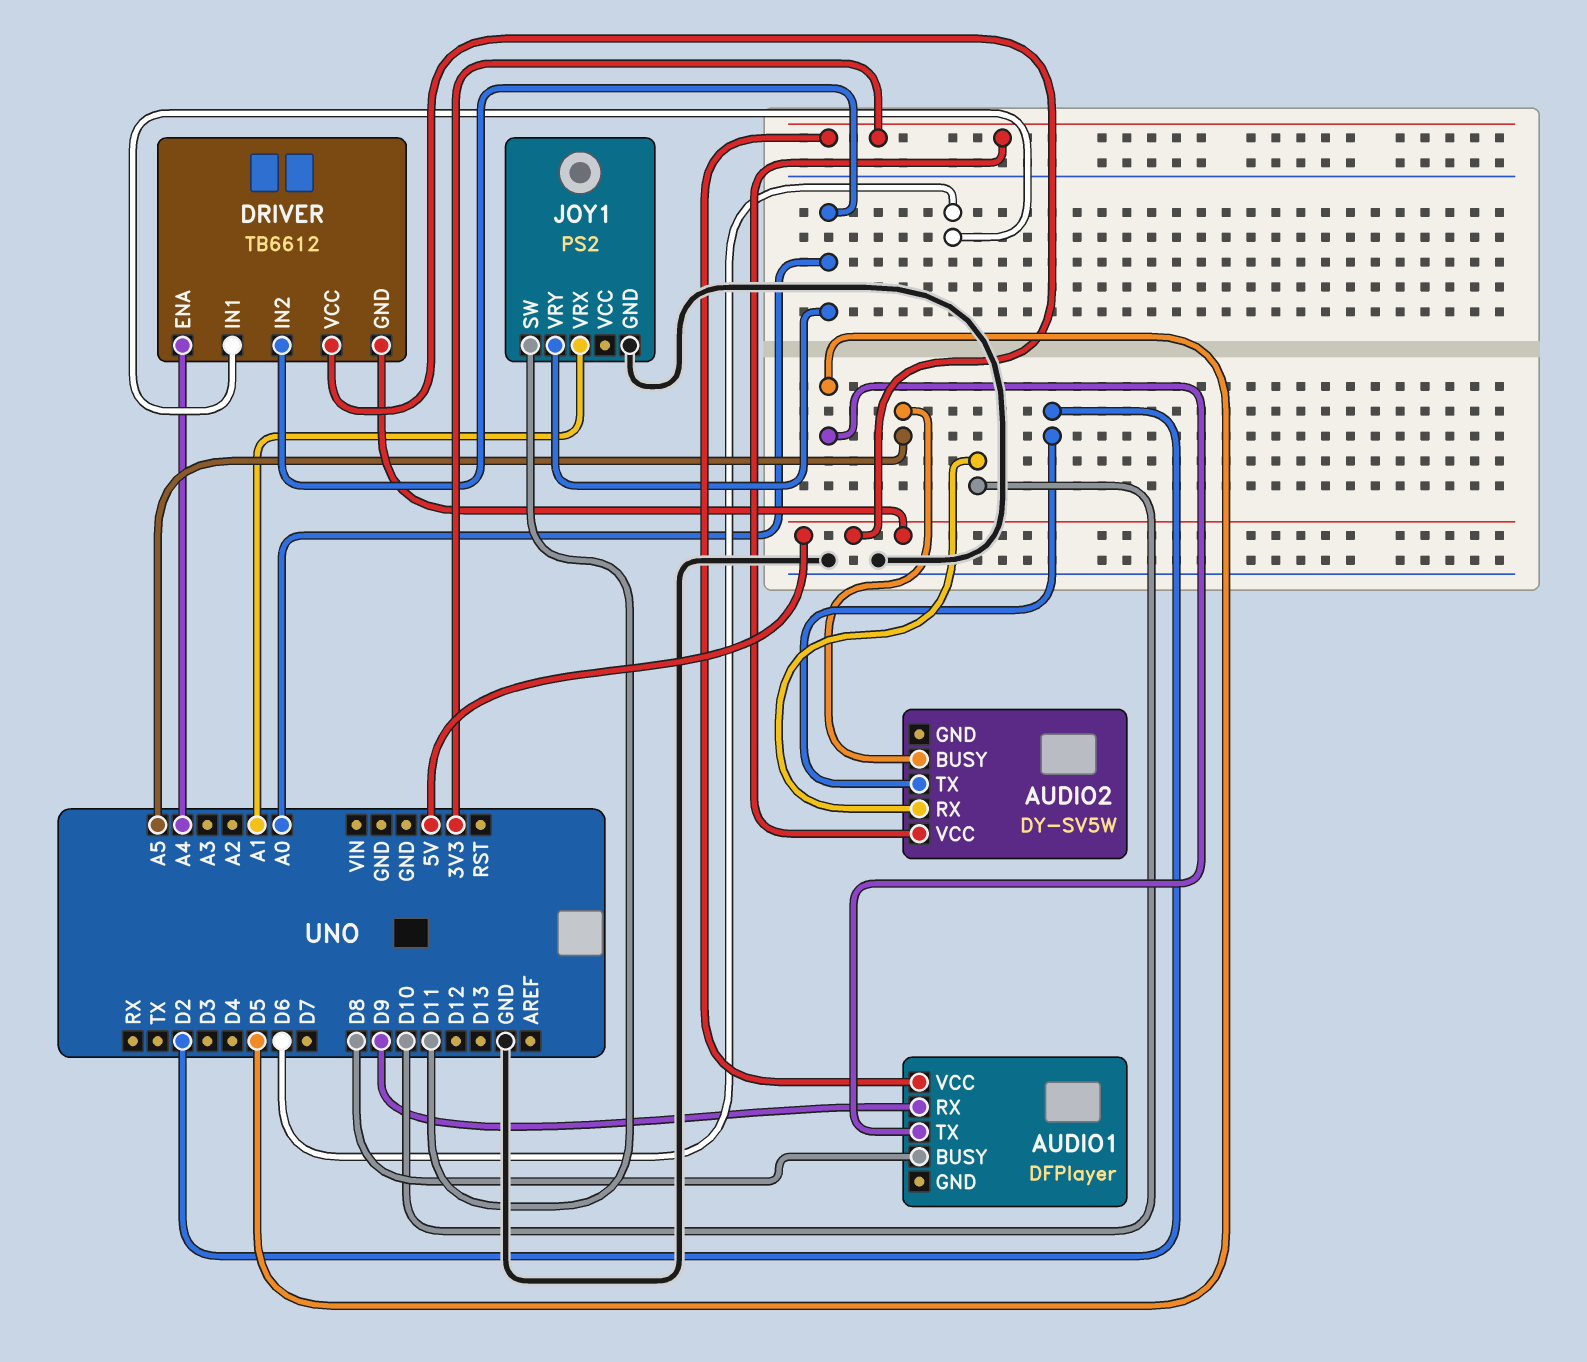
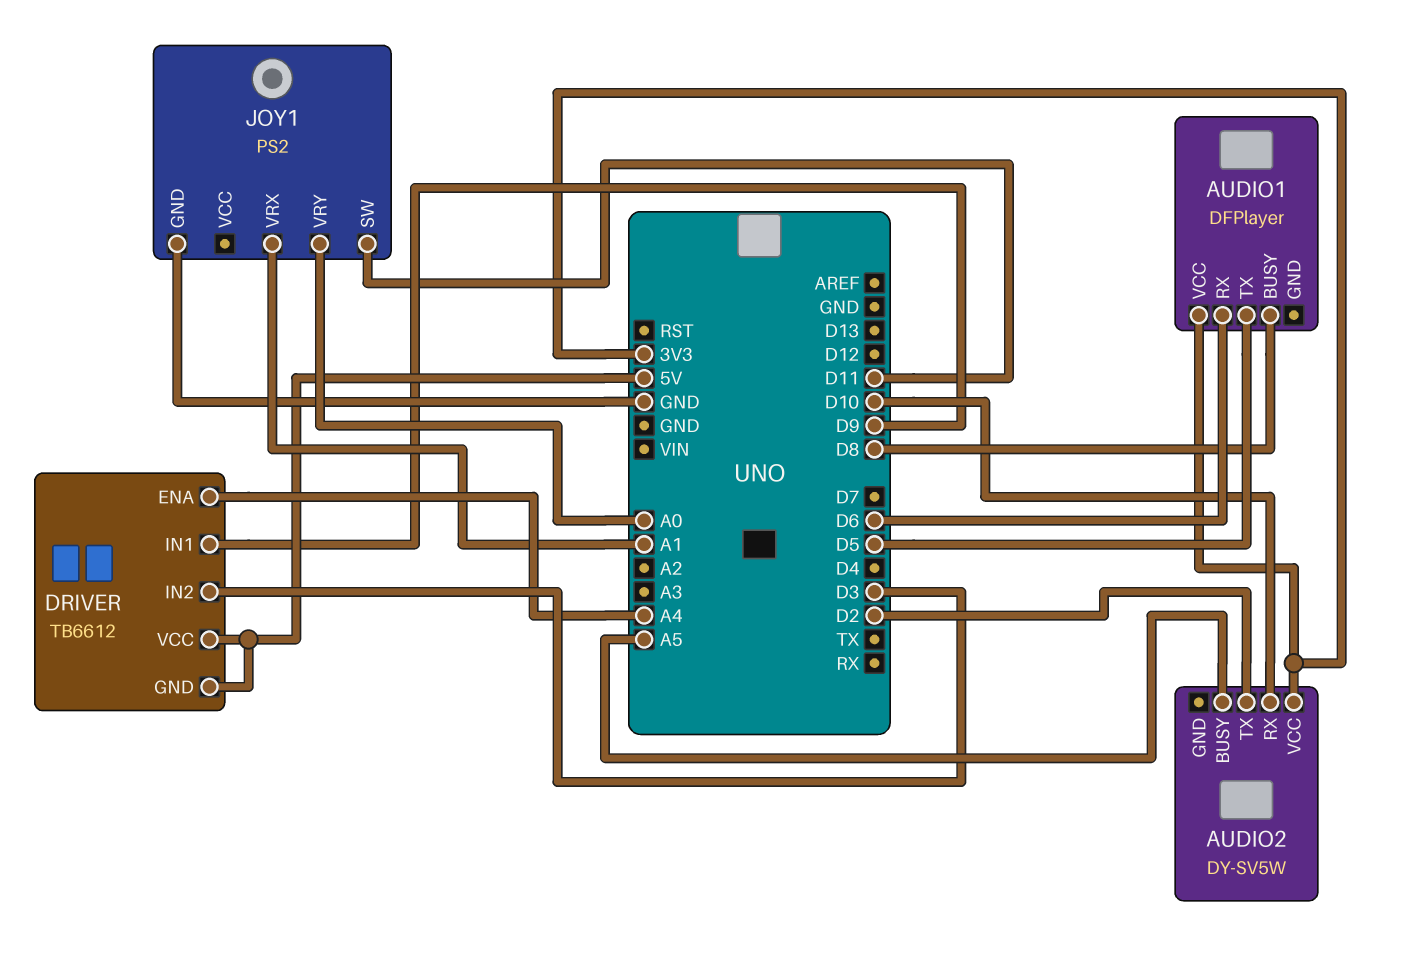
AUDIO1 pin RX: D9 -> D6
DRIVER pin IN1: D6 -> D9
DRIVER pin IN2: A0 -> D3

